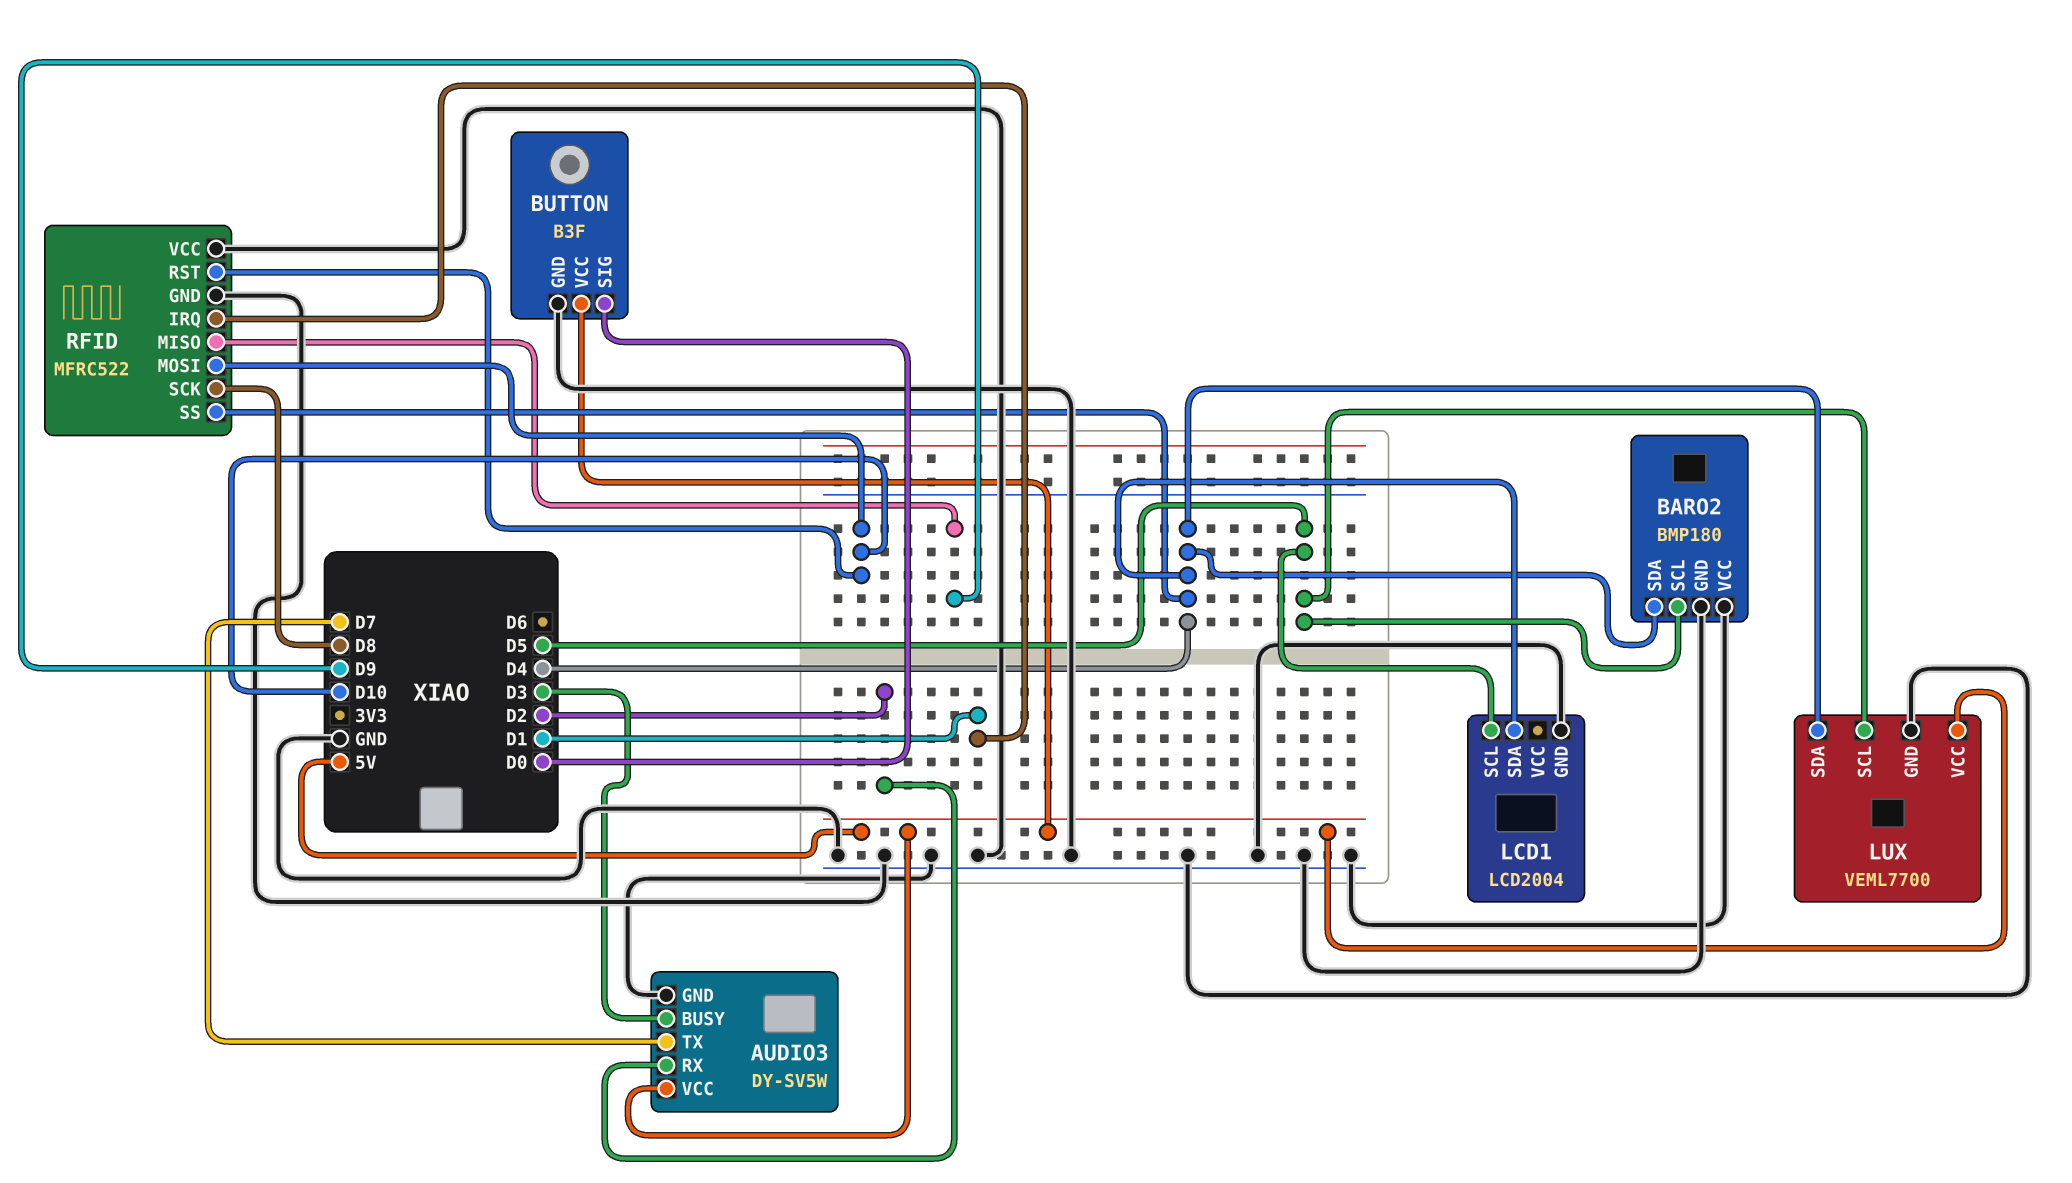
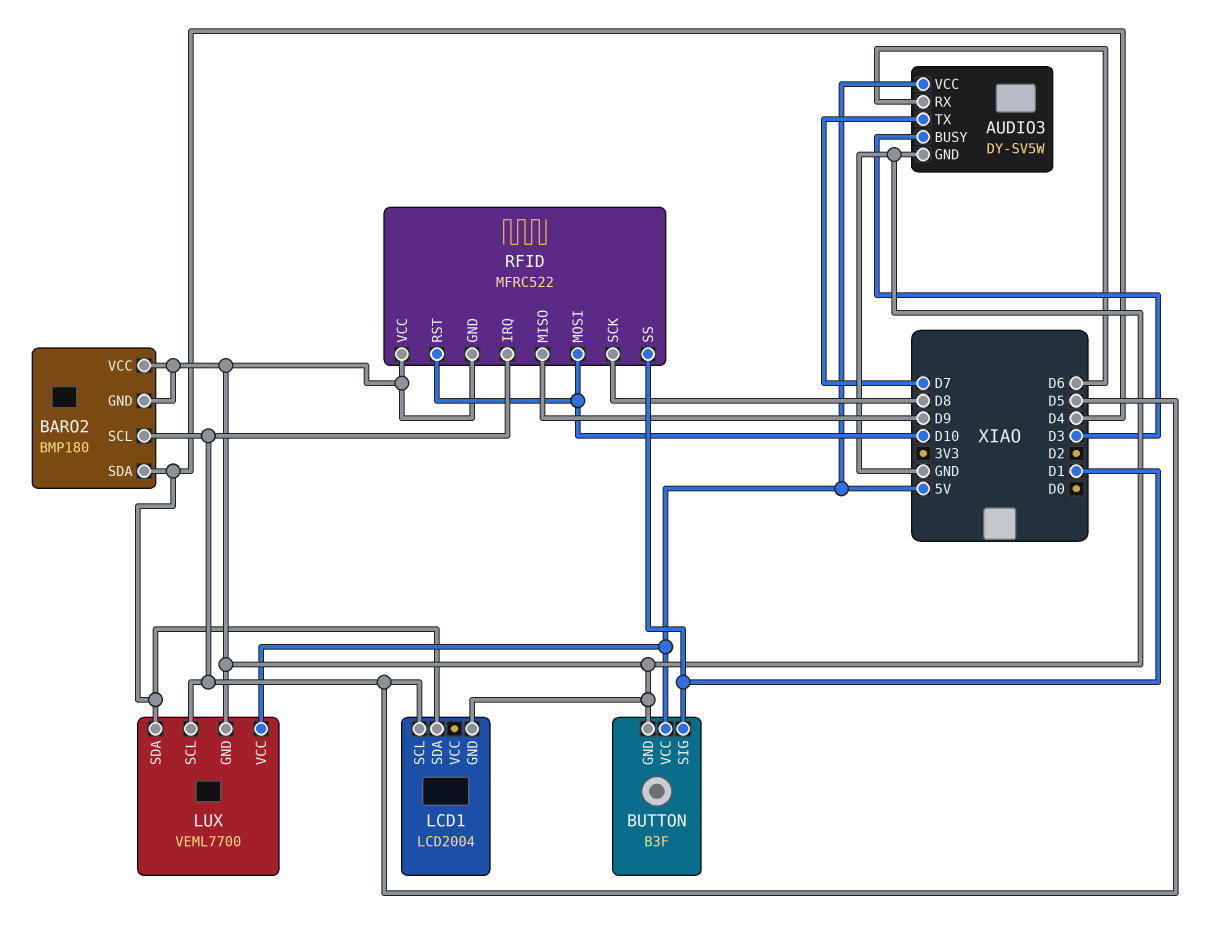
AUDIO3 pin RX: D2 -> D6
BUTTON pin SIG: D0 -> D1
RFID pin IRQ: D1 -> D5
RFID pin SS: D4 -> D1

